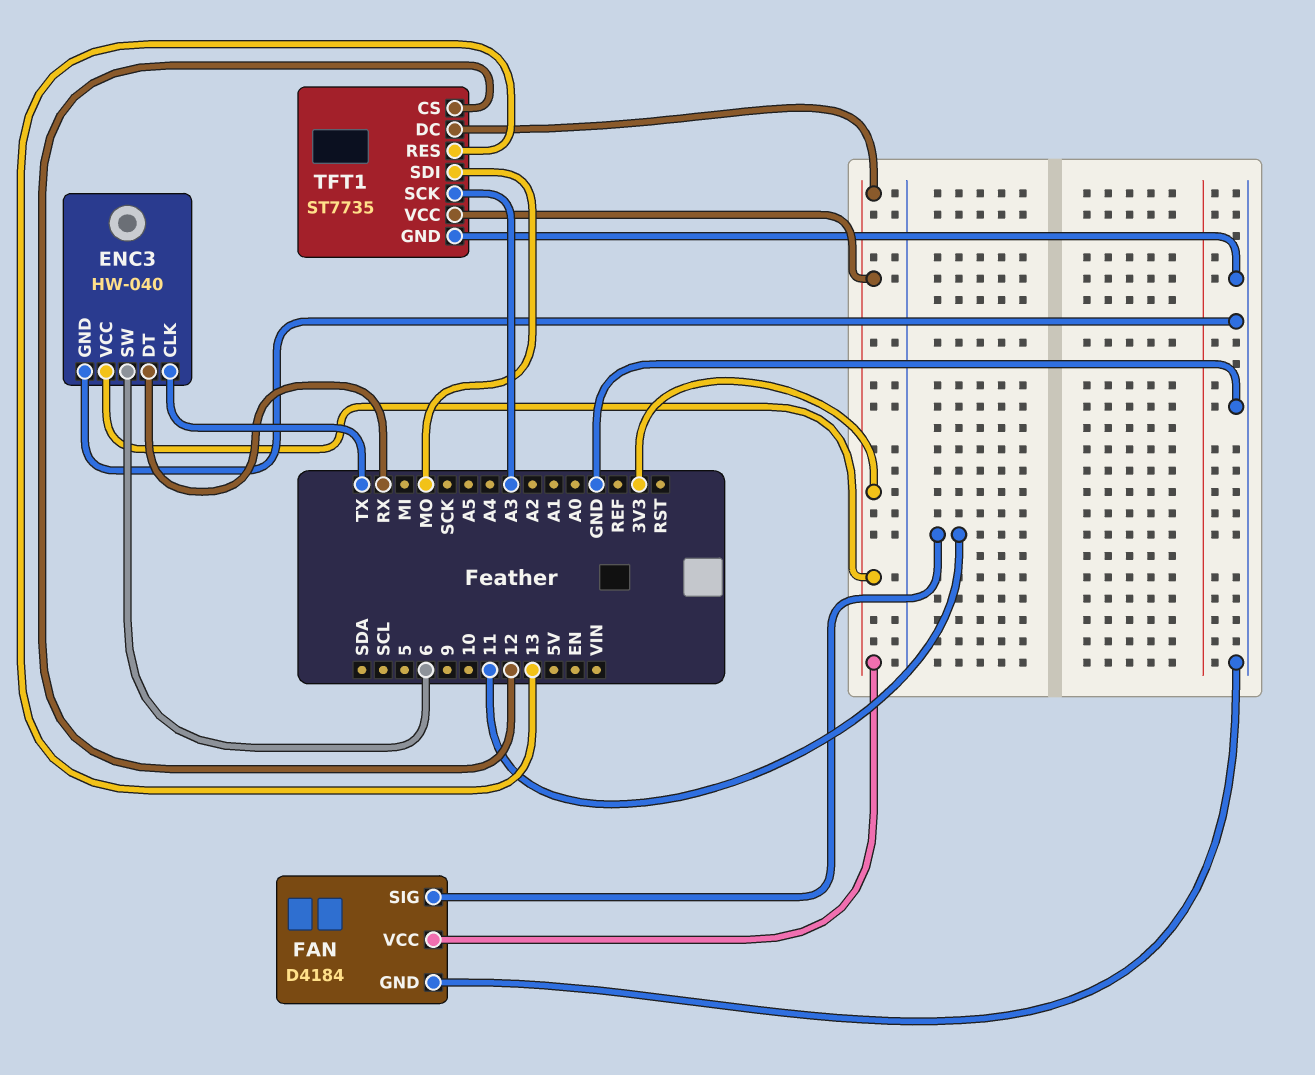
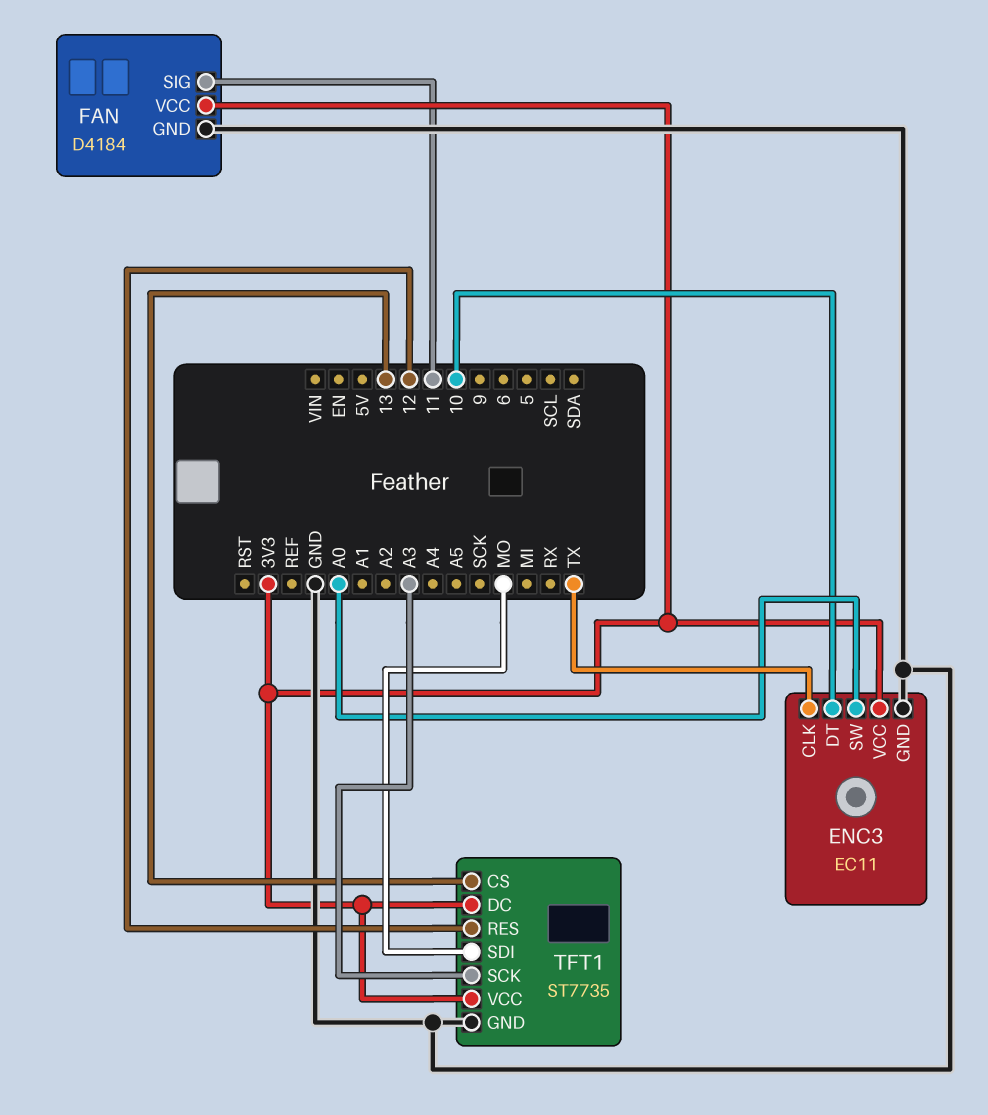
ENC3: HW-040 -> EC11
ENC3 pin DT: RX -> 10
ENC3 pin SW: 6 -> A0
TFT1 pin CS: 12 -> 13
TFT1 pin RES: 13 -> 12

